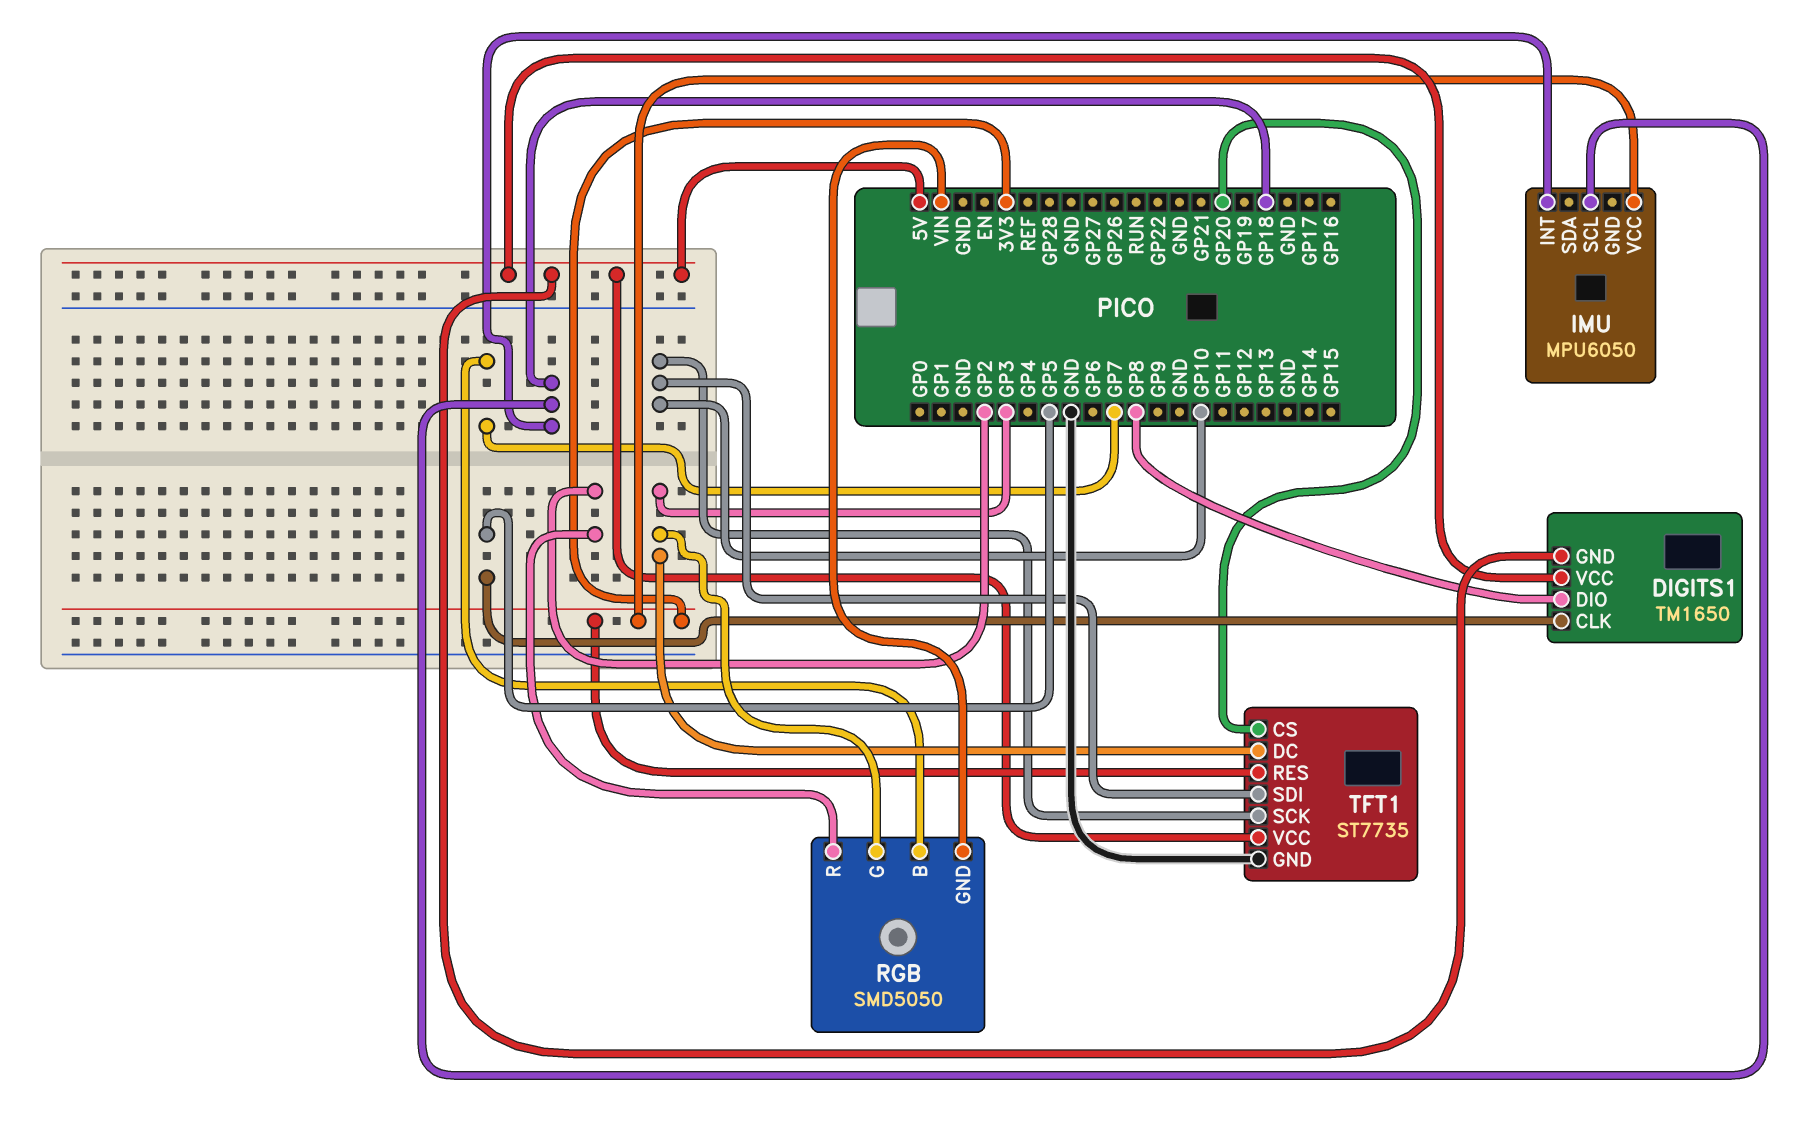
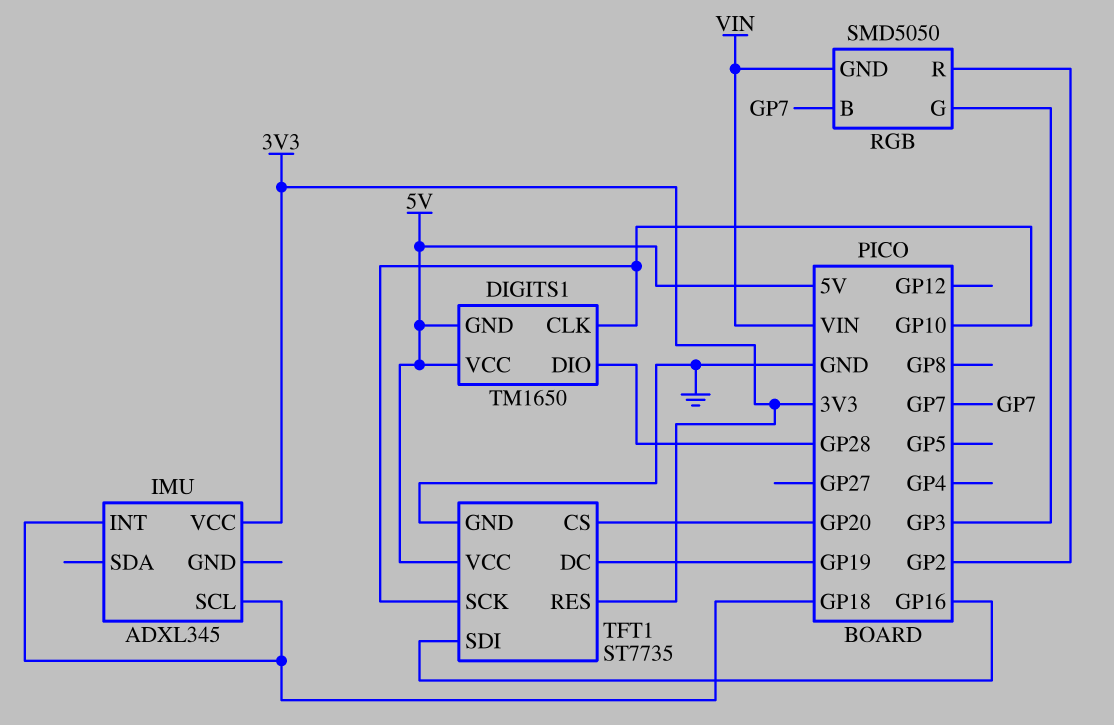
DIGITS1 pin CLK: GP5 -> GP10
DIGITS1 pin DIO: GP8 -> GP28
IMU: MPU6050 -> ADXL345
TFT1 pin DC: GP3 -> GP19
TFT1 pin SDI: GP10 -> GP16

